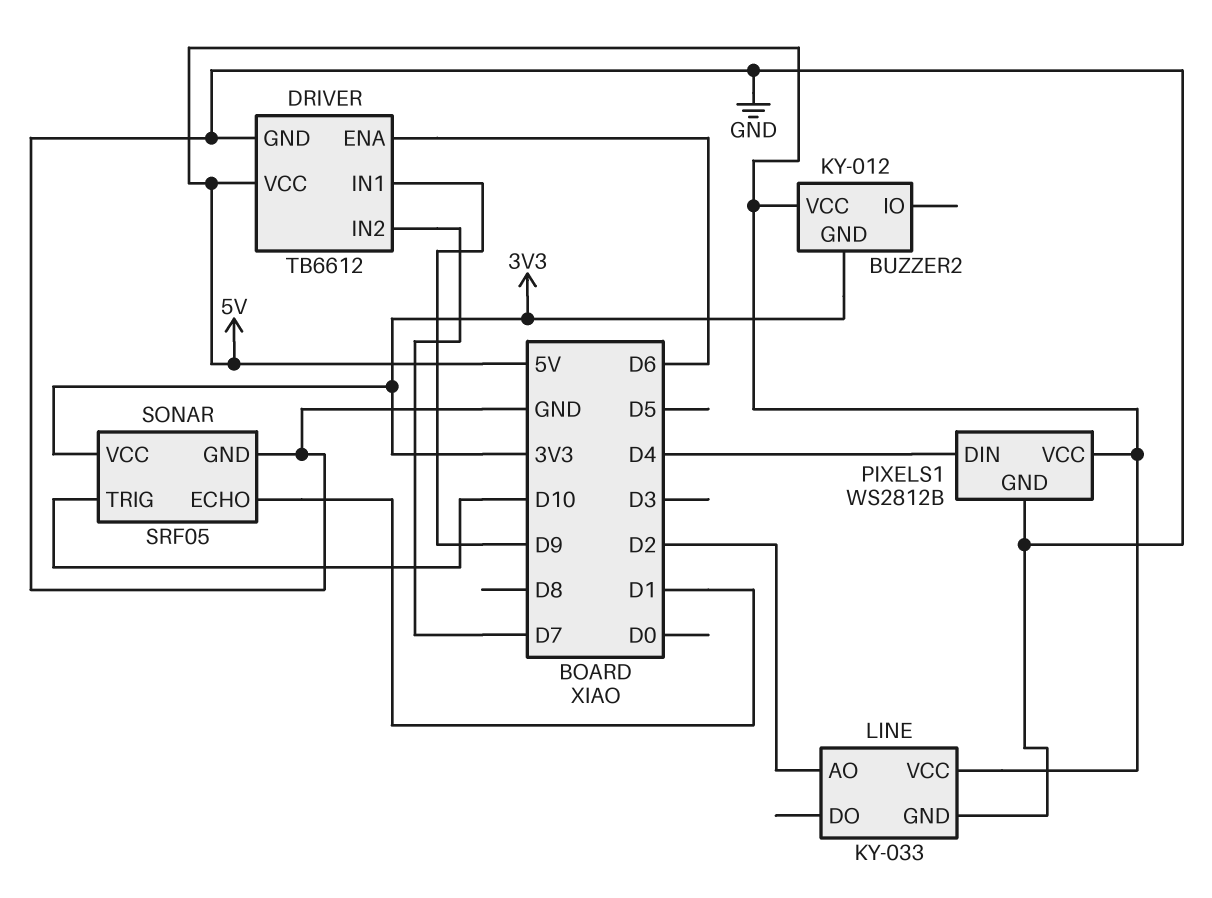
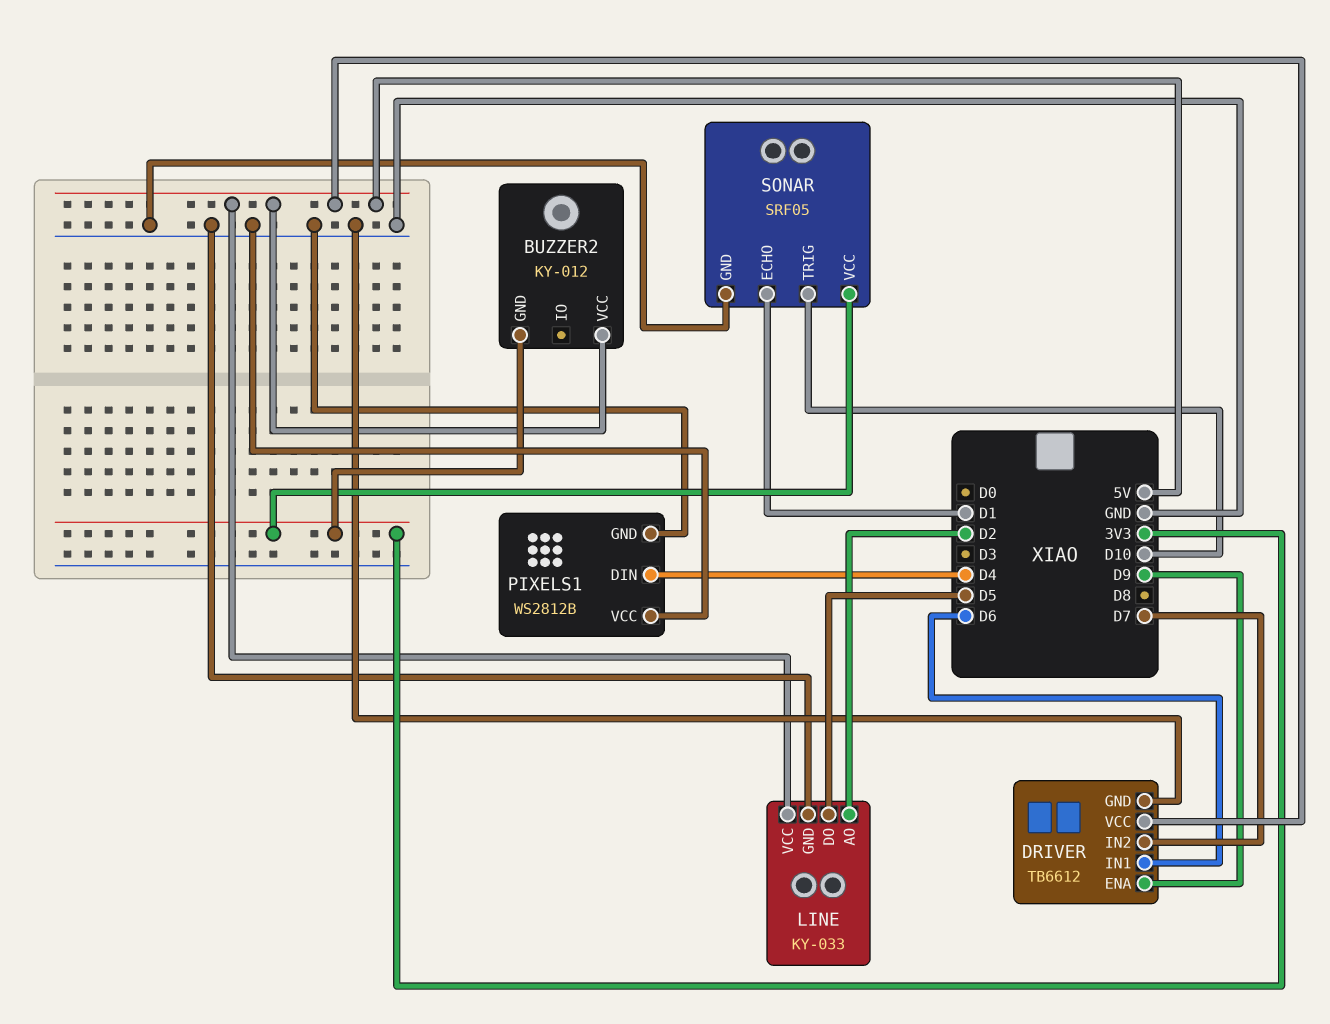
DRIVER pin ENA: D6 -> D9
DRIVER pin IN1: D9 -> D6
LINE pin DO: none -> D5
PIXELS1 pin VCC: 5V -> GND

